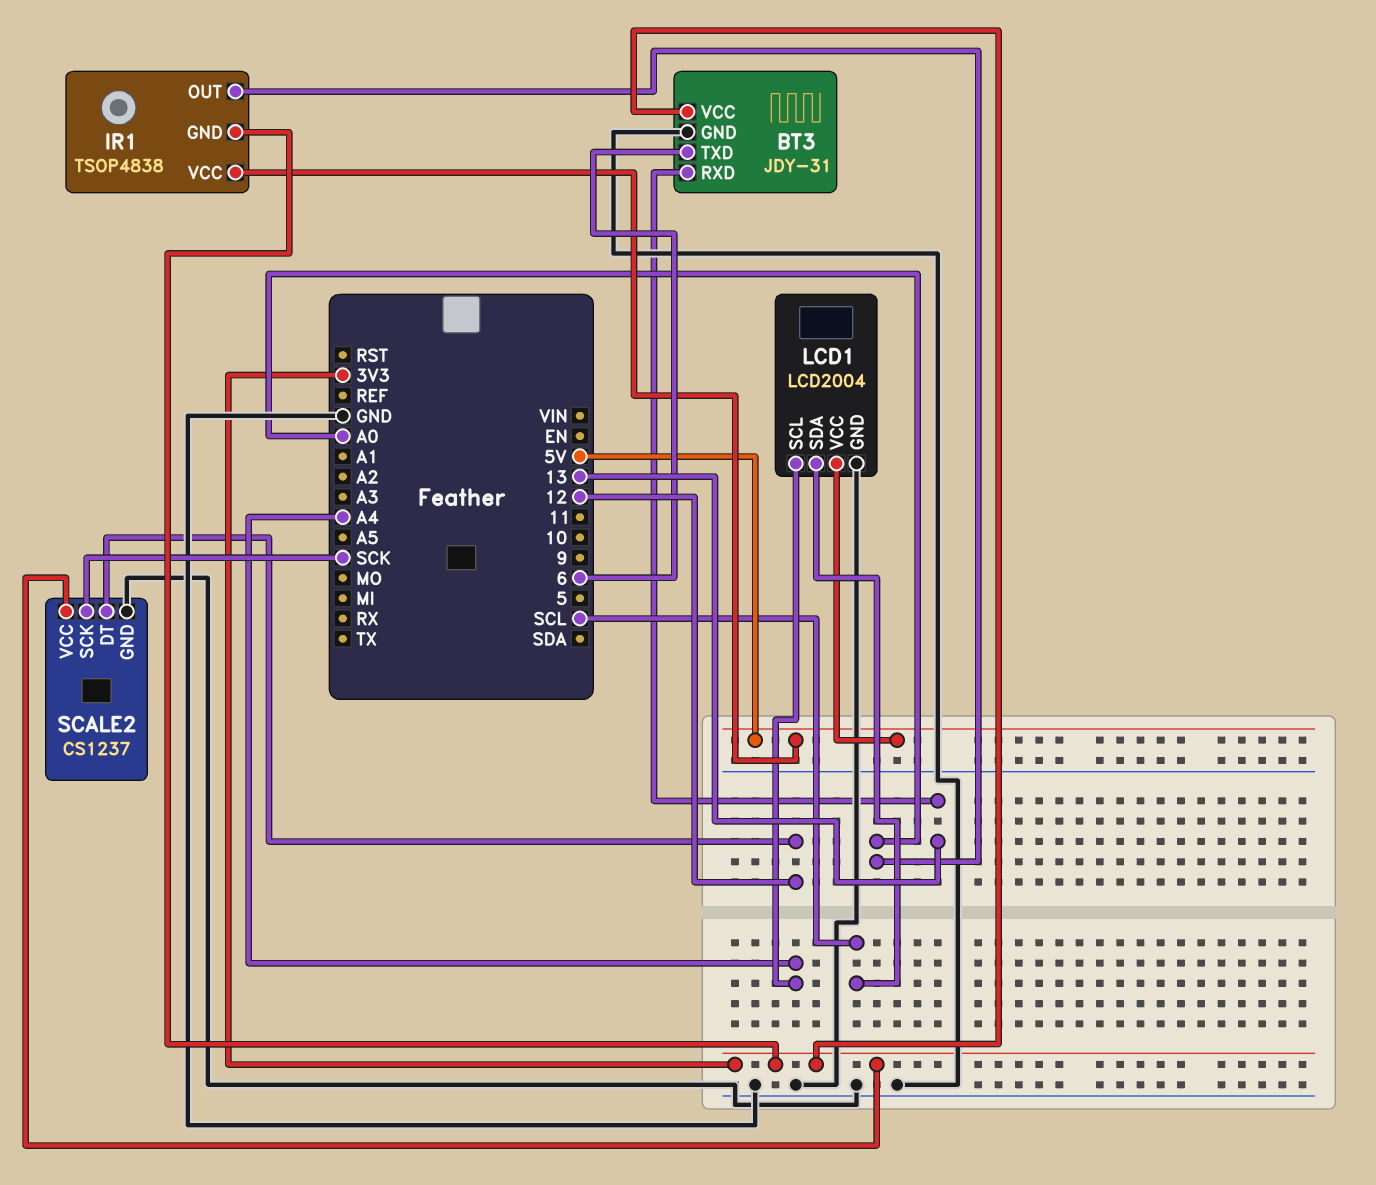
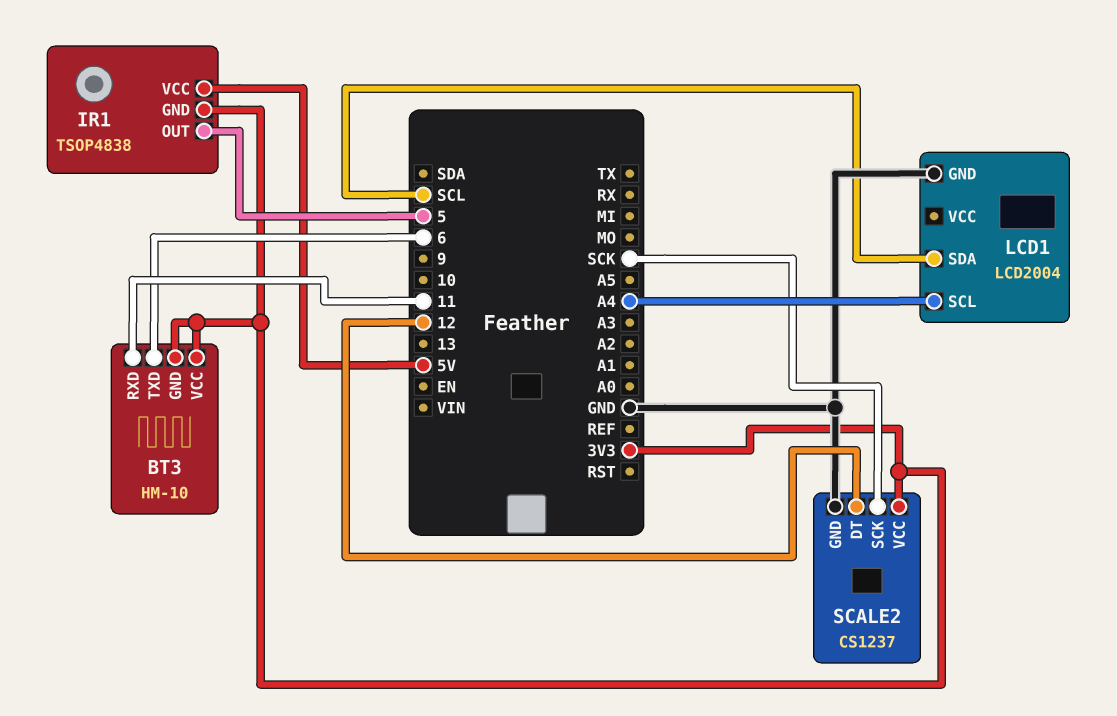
BT3: JDY-31 -> HM-10
BT3 pin GND: GND -> 3V3
BT3 pin RXD: 13 -> 11
IR1 pin OUT: A0 -> 5
LCD1 pin VCC: 5V -> none

